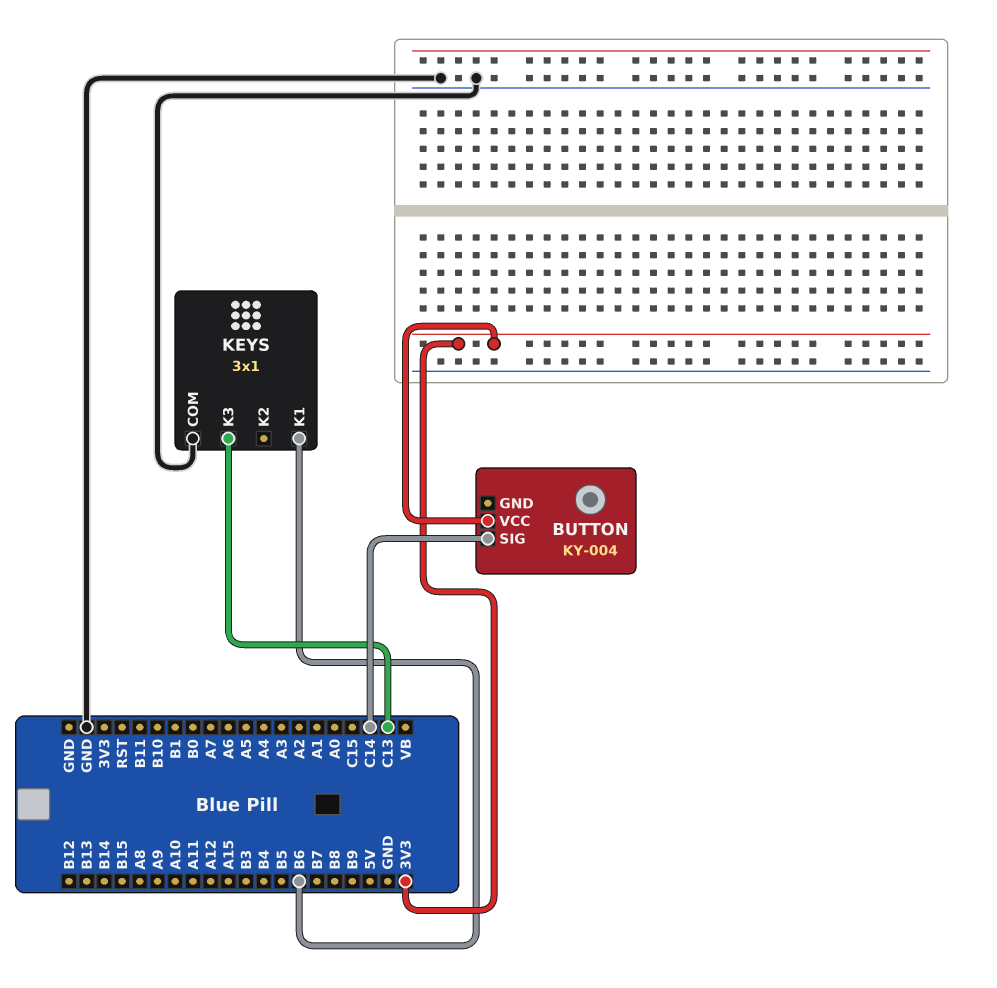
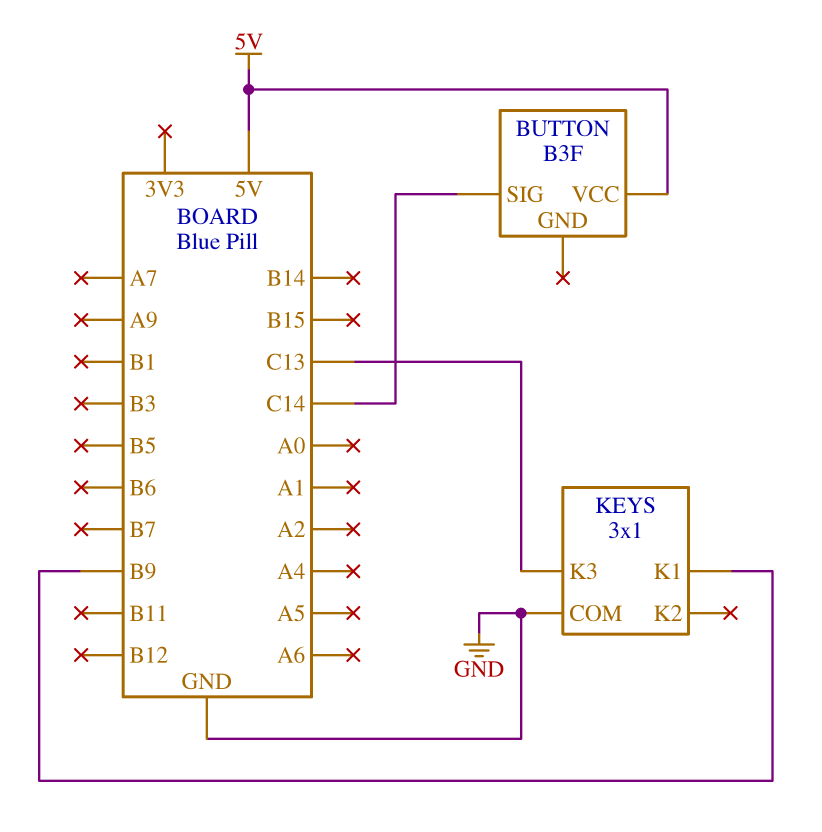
BUTTON: KY-004 -> B3F
BUTTON pin VCC: 3V3 -> 5V
KEYS pin K1: B6 -> B9

